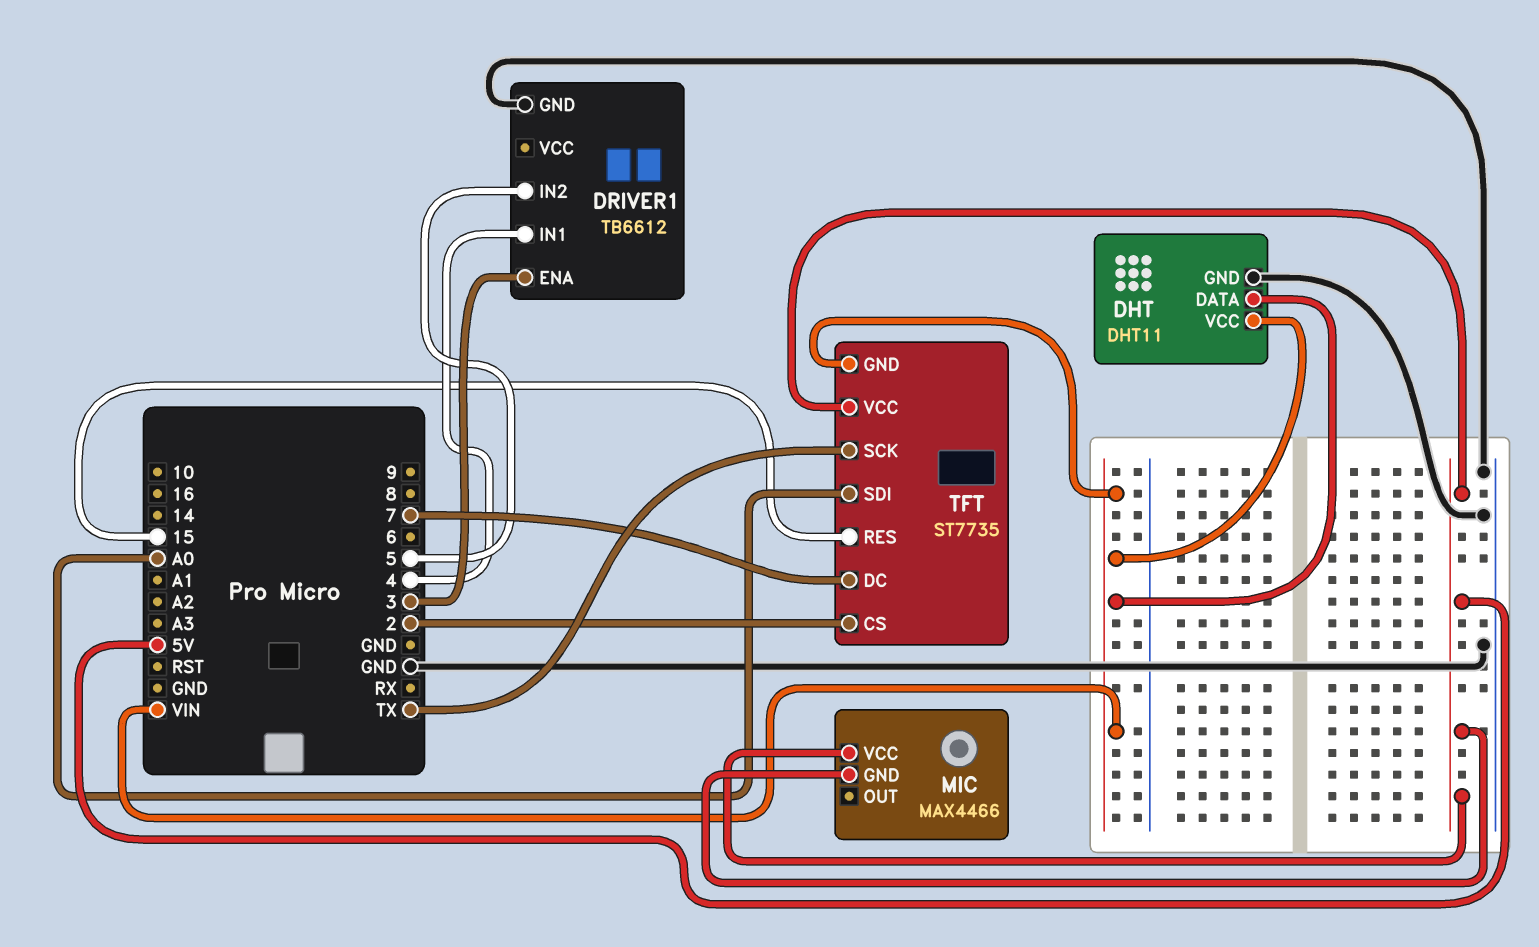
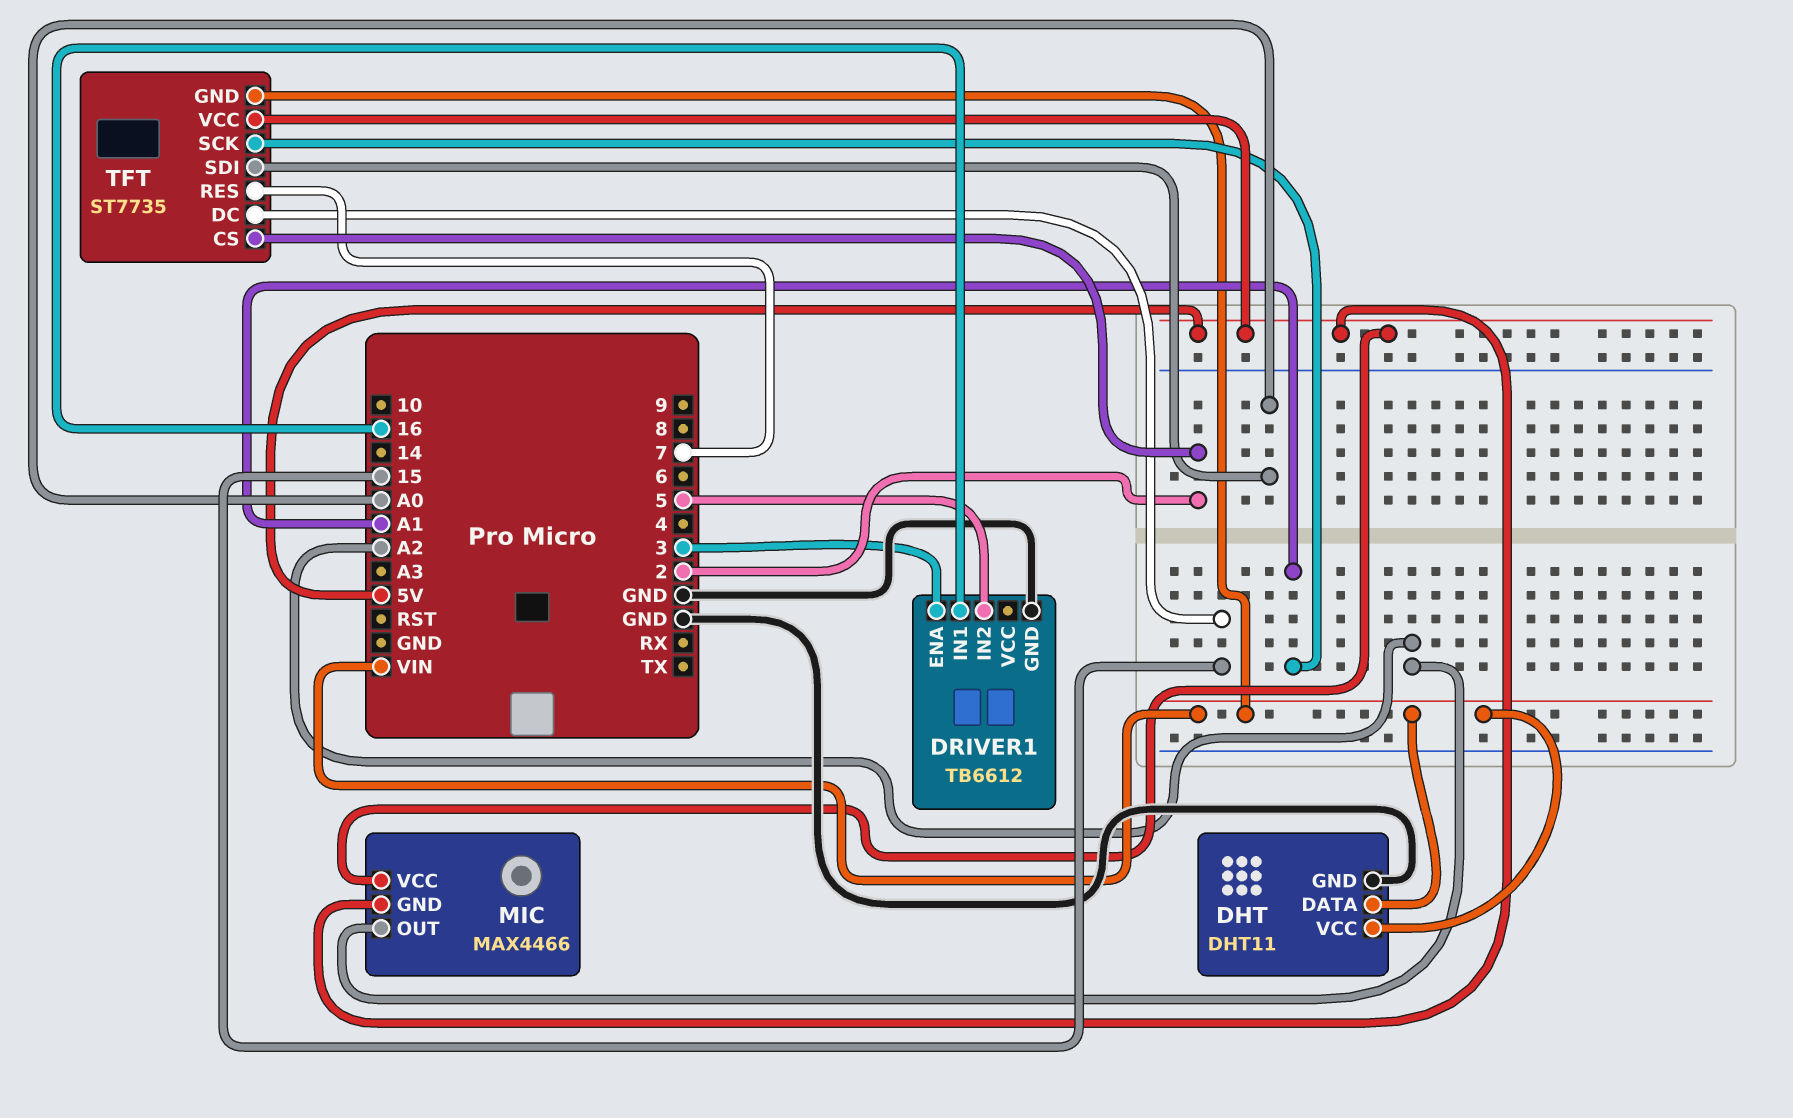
DRIVER1 pin IN1: 4 -> 16
MIC pin OUT: none -> A2
TFT pin DC: 7 -> 15
TFT pin RES: 15 -> 7
TFT pin SCK: TX -> A1

